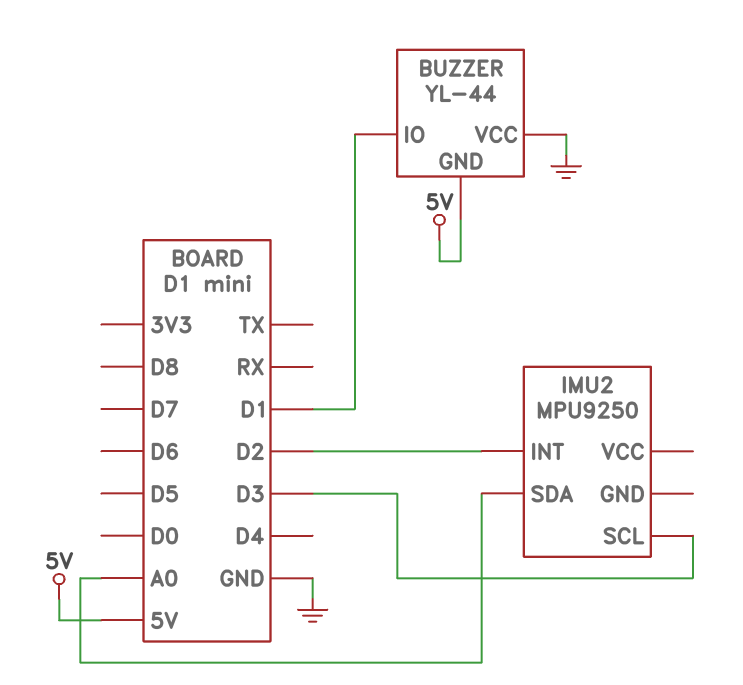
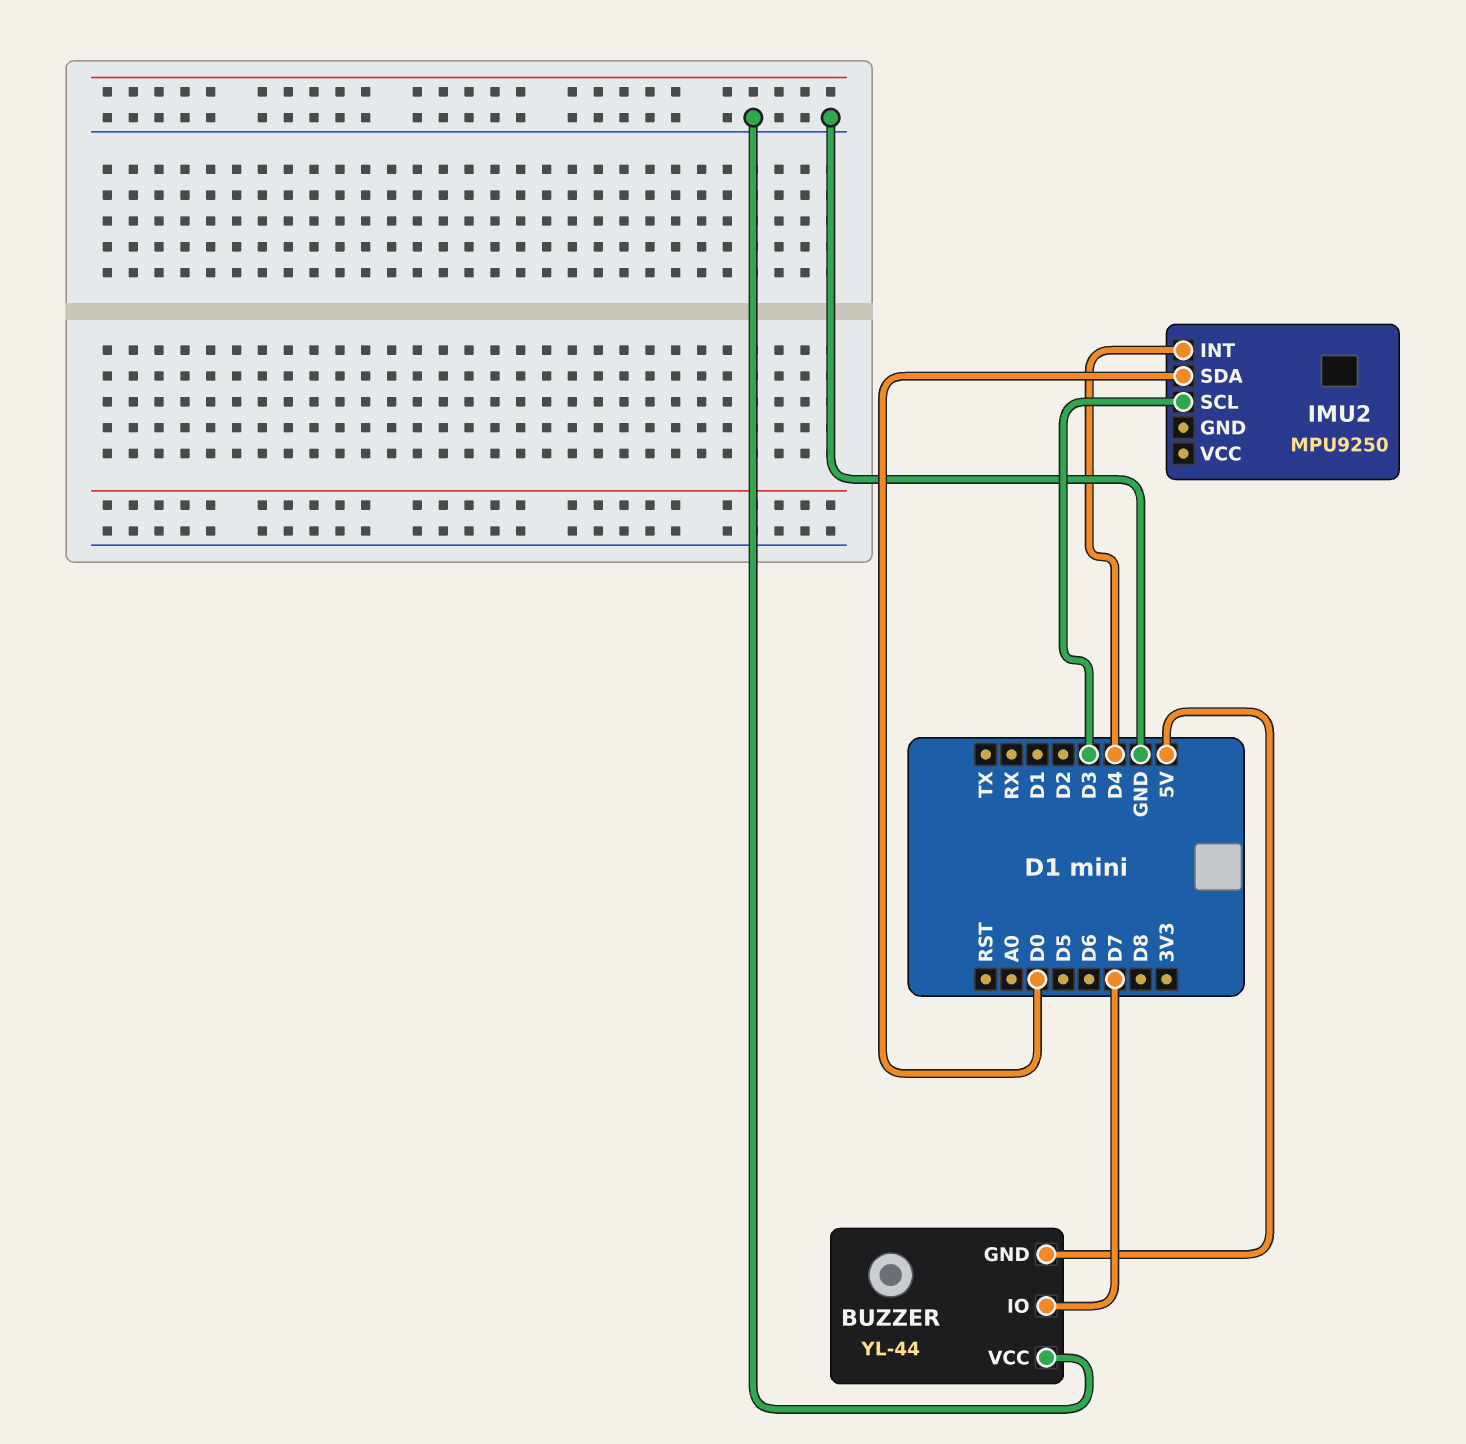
BUZZER pin IO: D1 -> D7
IMU2 pin INT: D2 -> D4
IMU2 pin SDA: A0 -> D0

